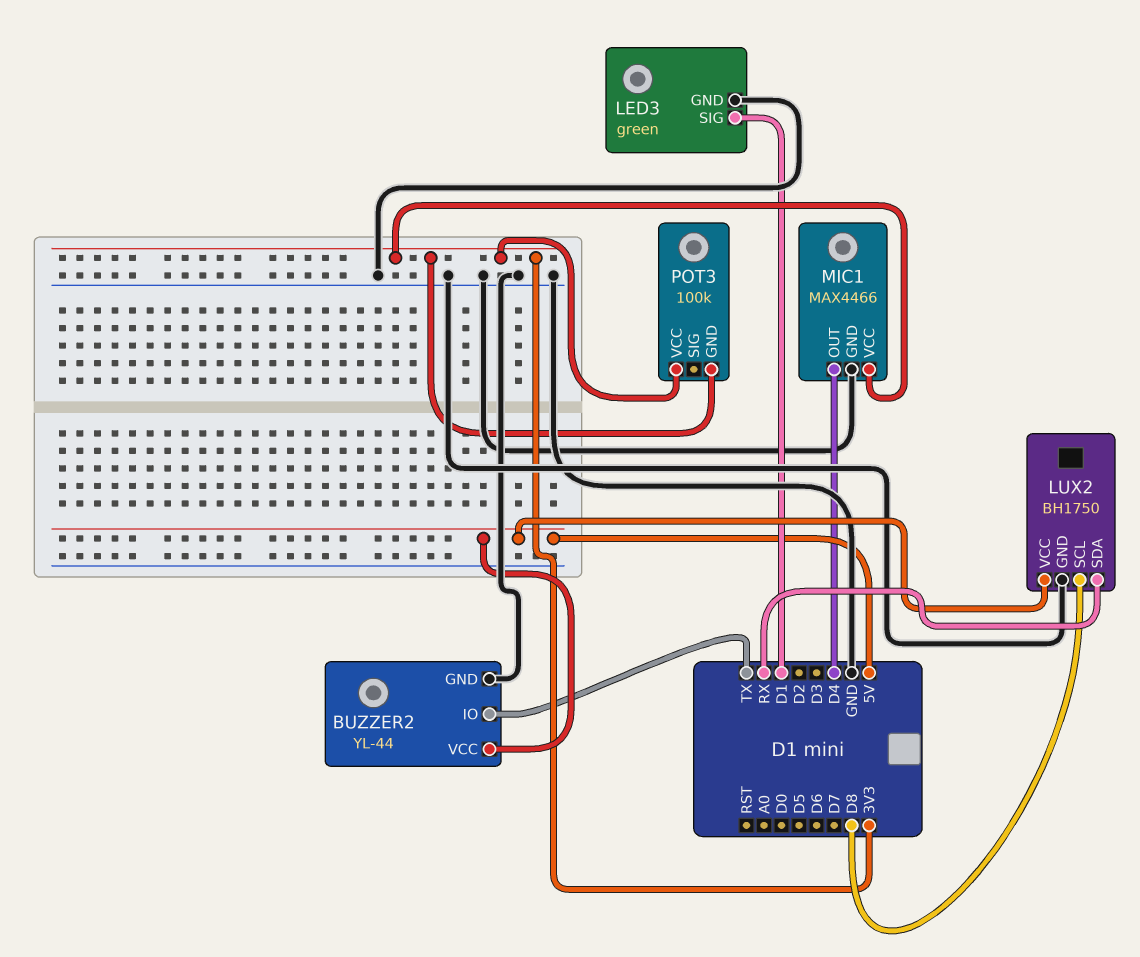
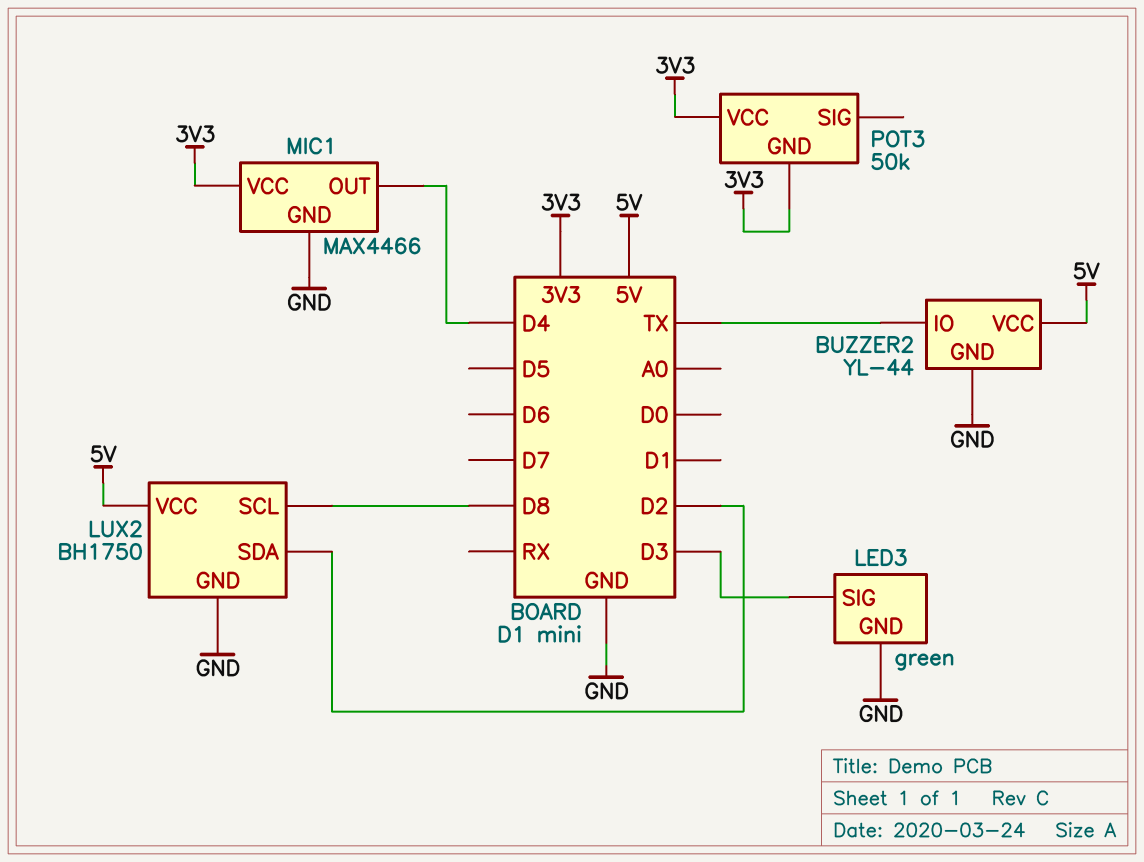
LED3 pin SIG: D1 -> D3
LUX2 pin SDA: RX -> D2
POT3: 100k -> 50k

